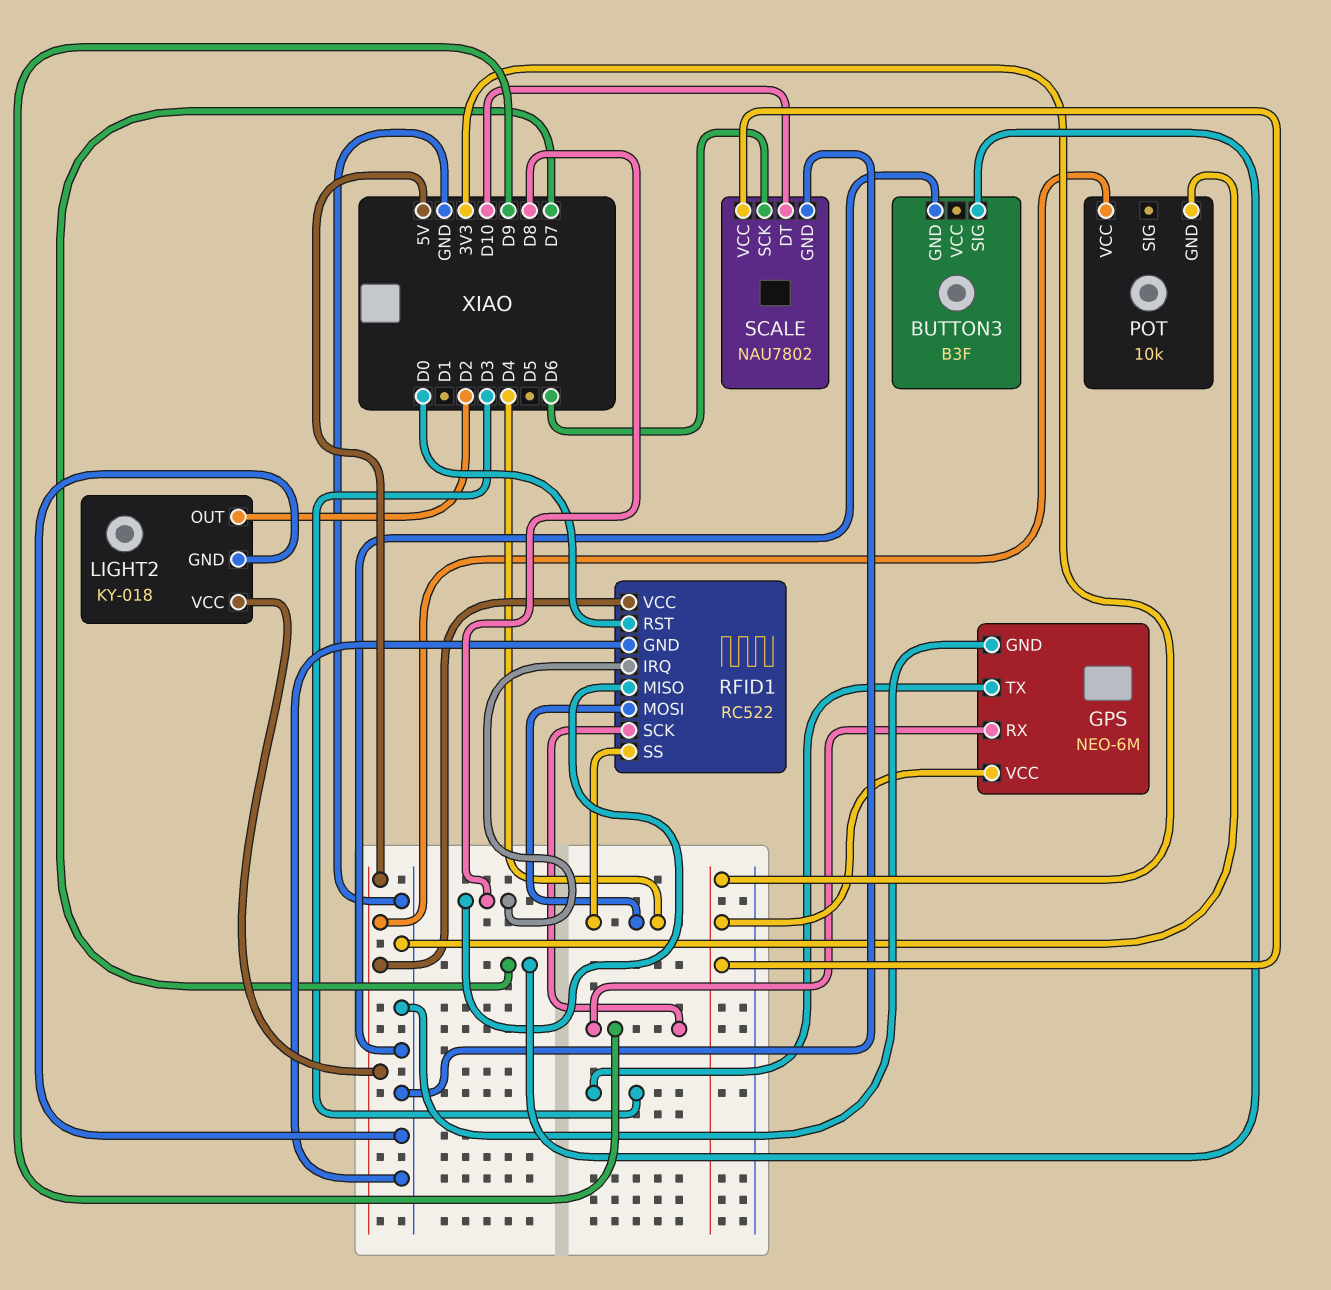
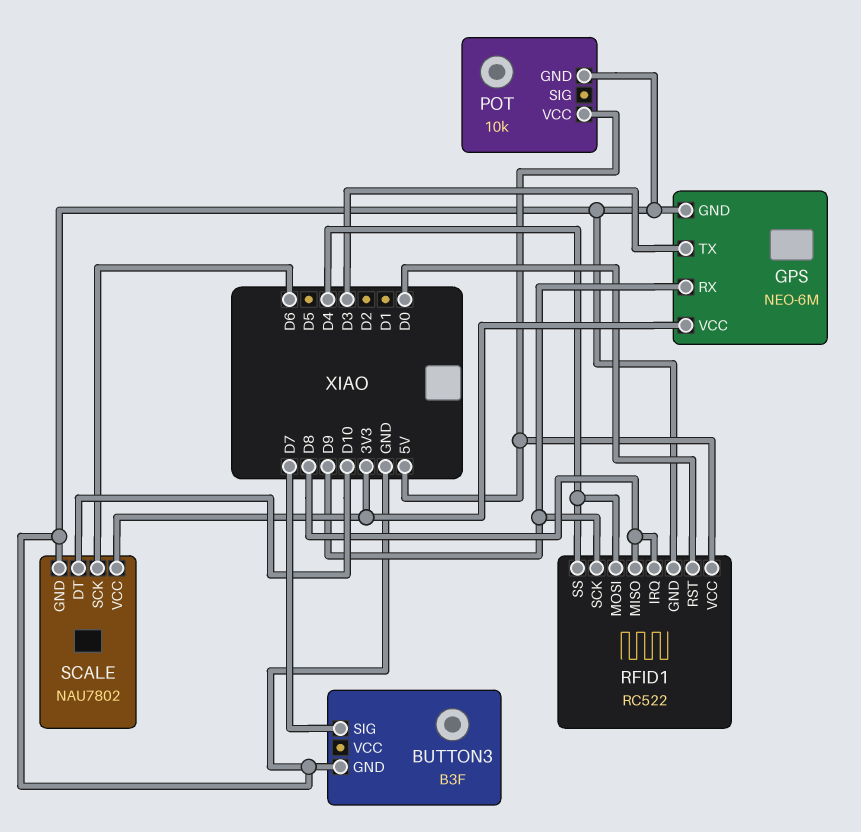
LIGHT2: KY-018 -> none
LIGHT2 pin GND: GND -> none
LIGHT2 pin OUT: D2 -> none
LIGHT2 pin VCC: 5V -> none

